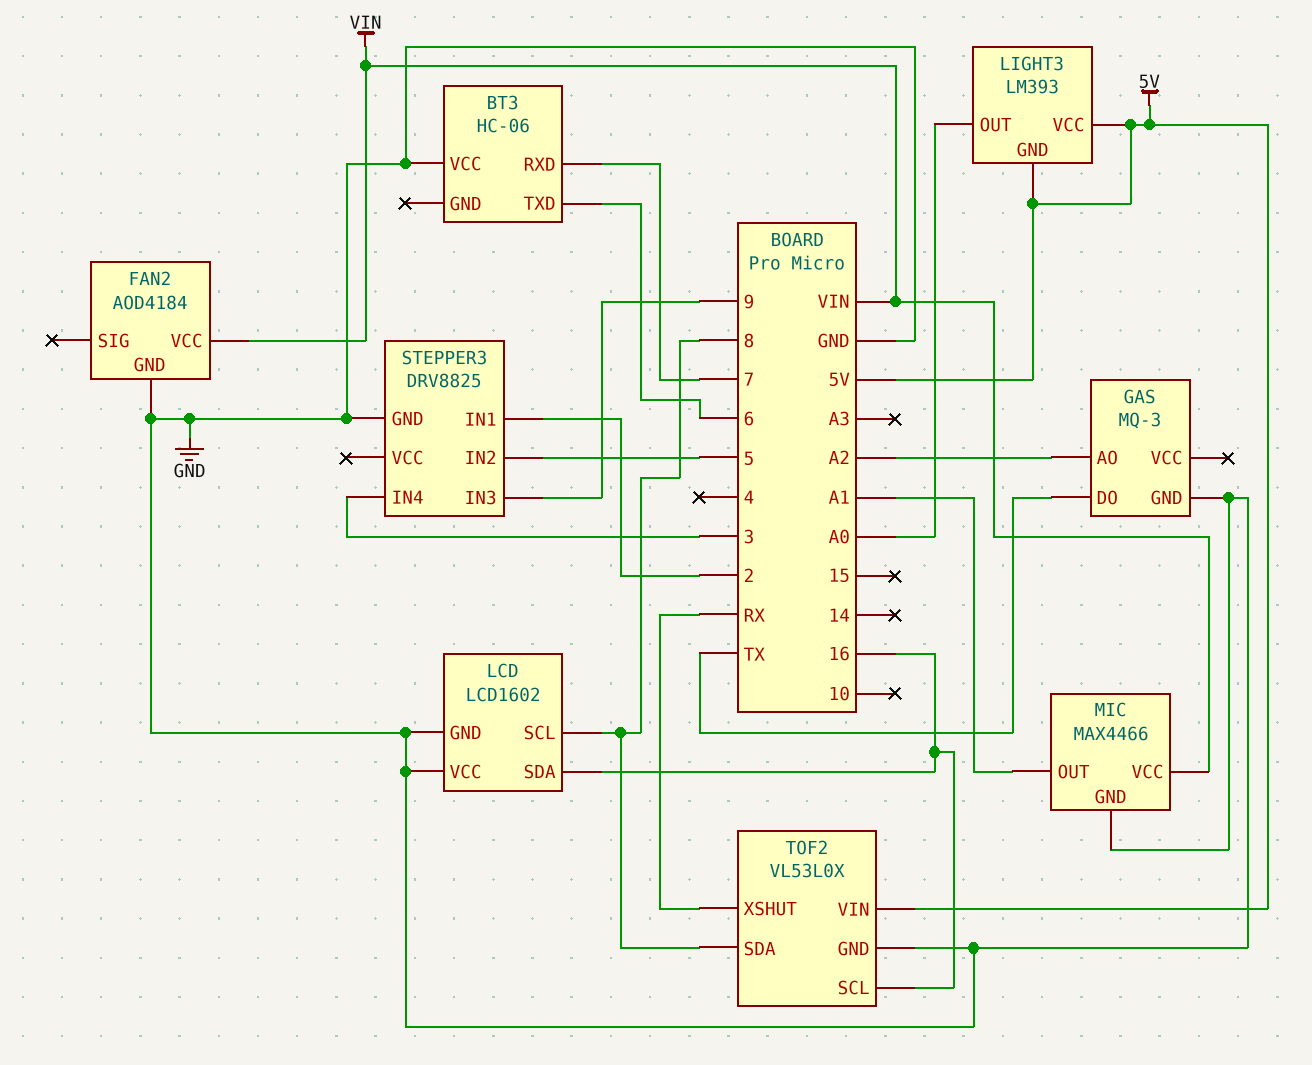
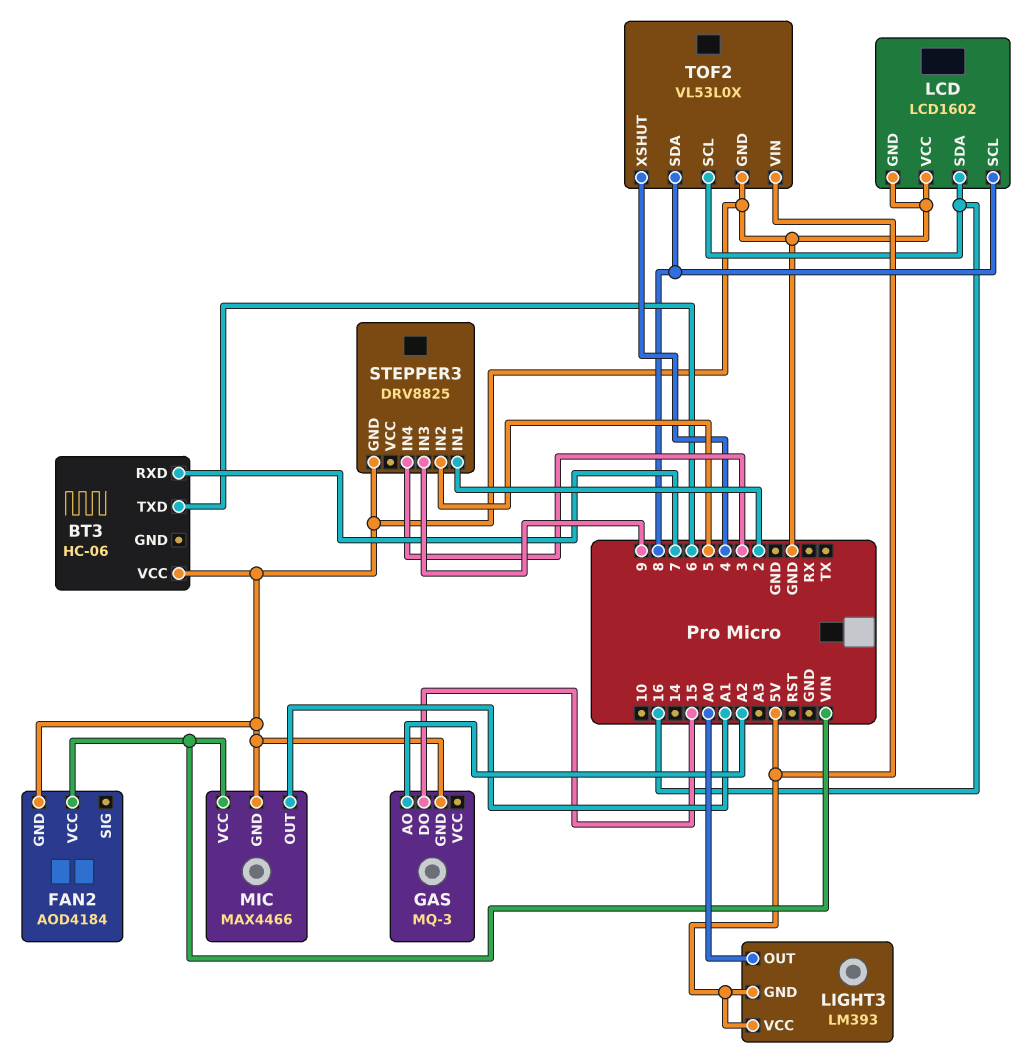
GAS pin DO: TX -> 15
TOF2 pin XSHUT: RX -> 4

